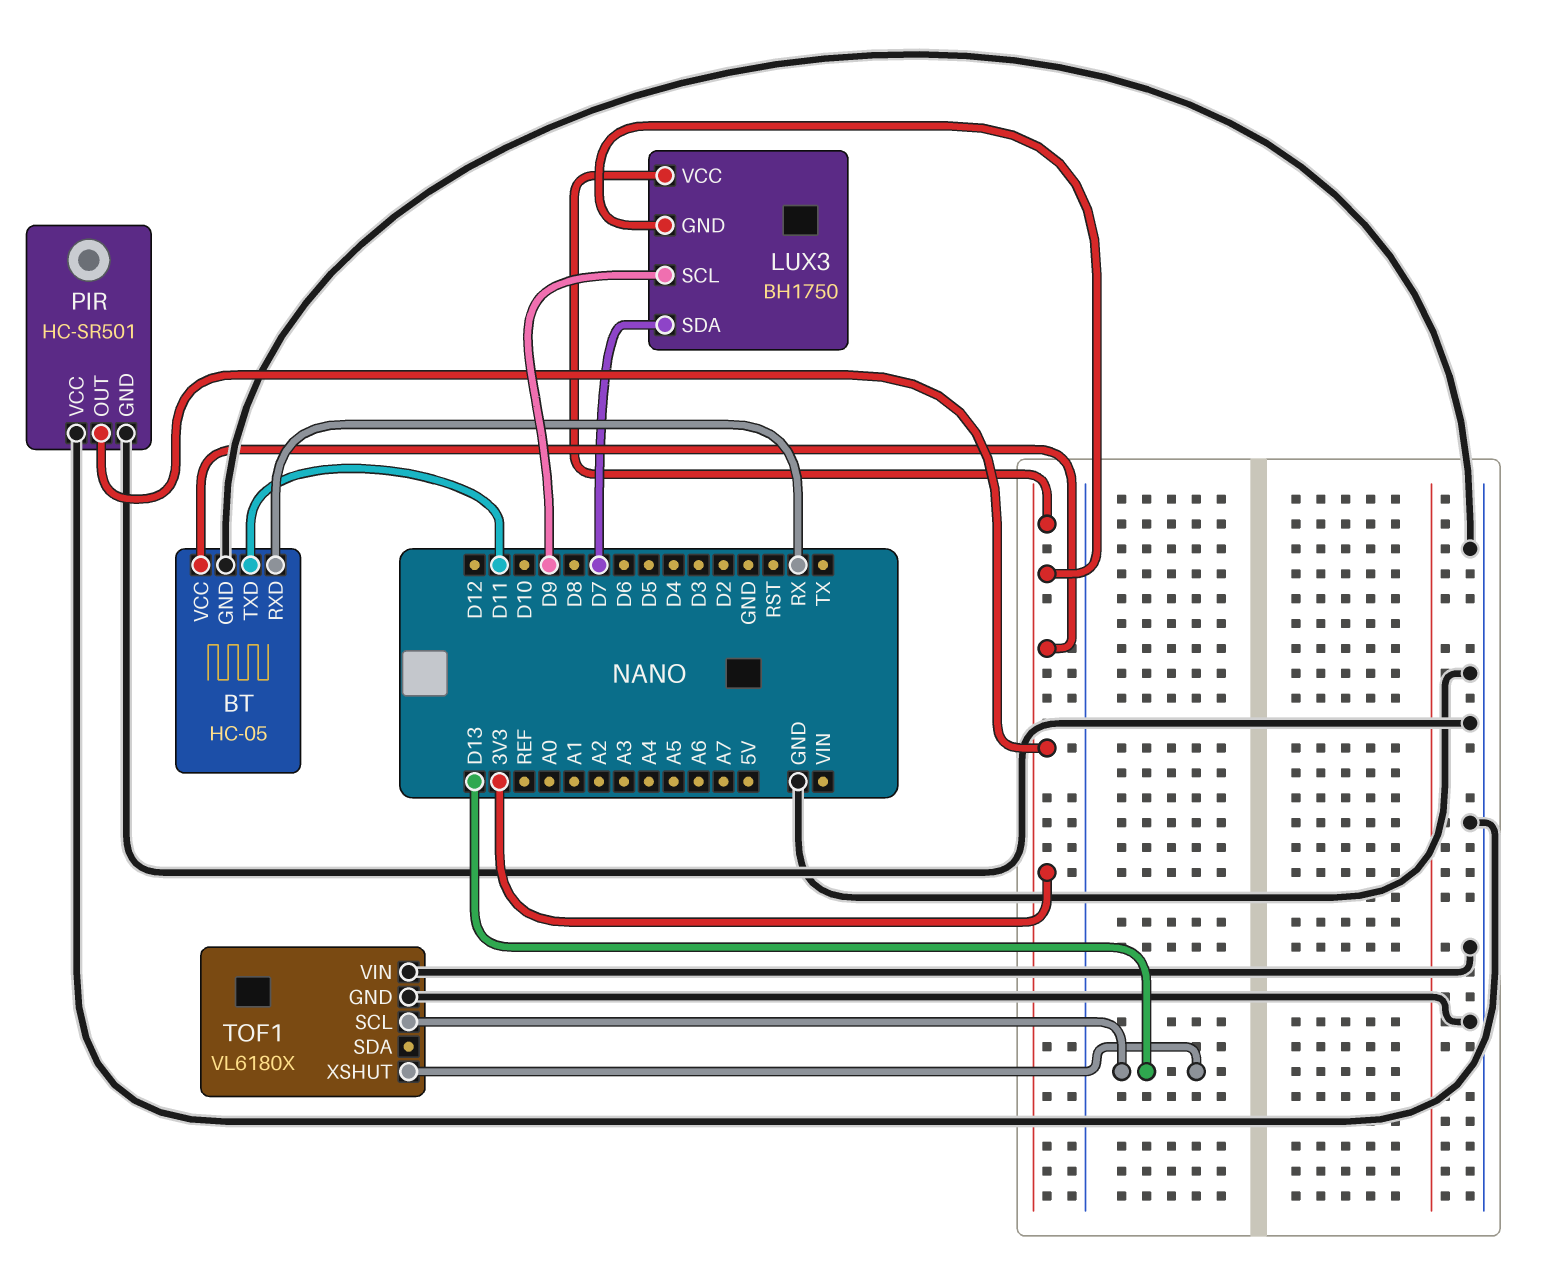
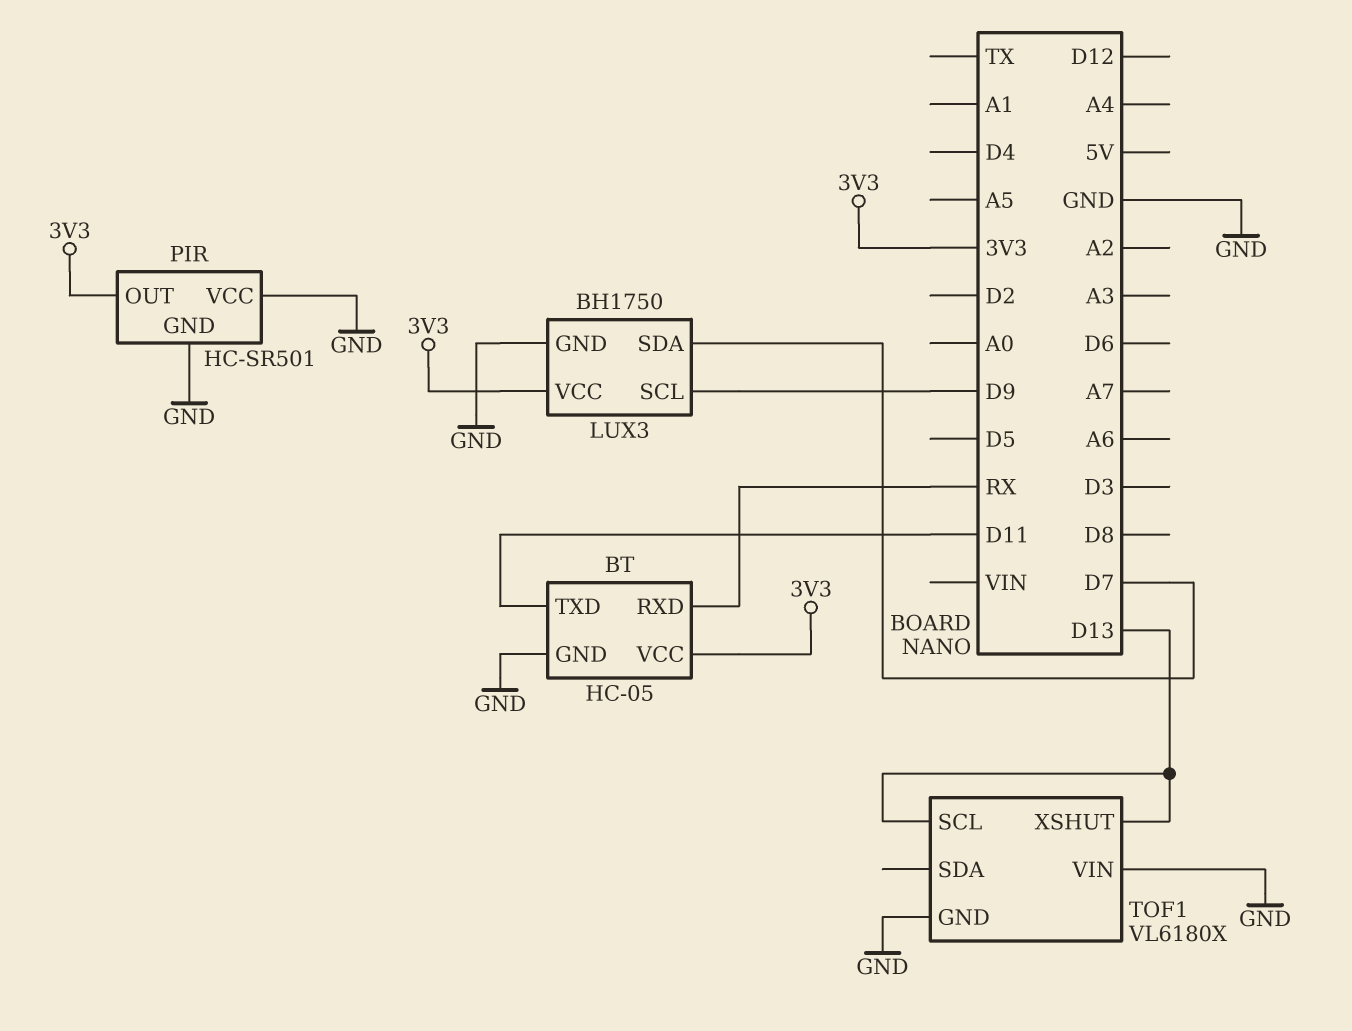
LUX3 pin GND: 3V3 -> GND

